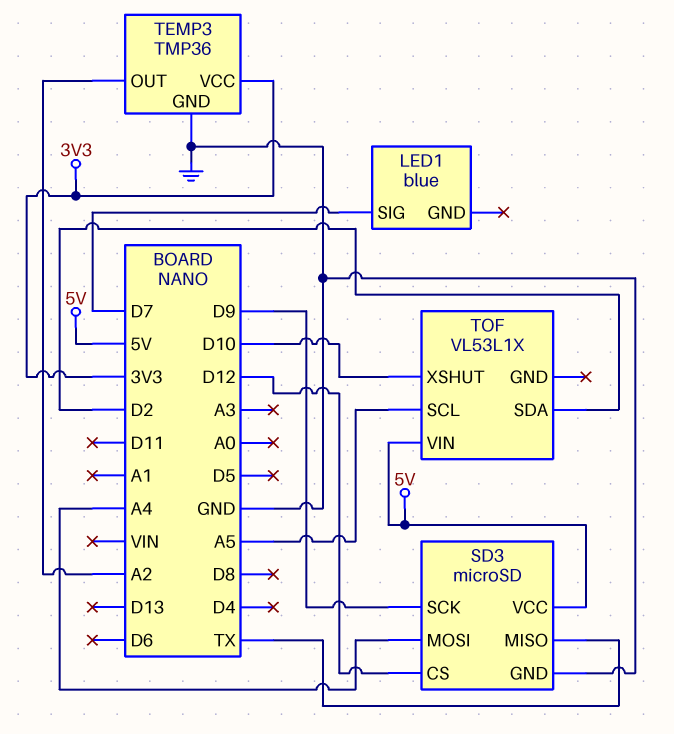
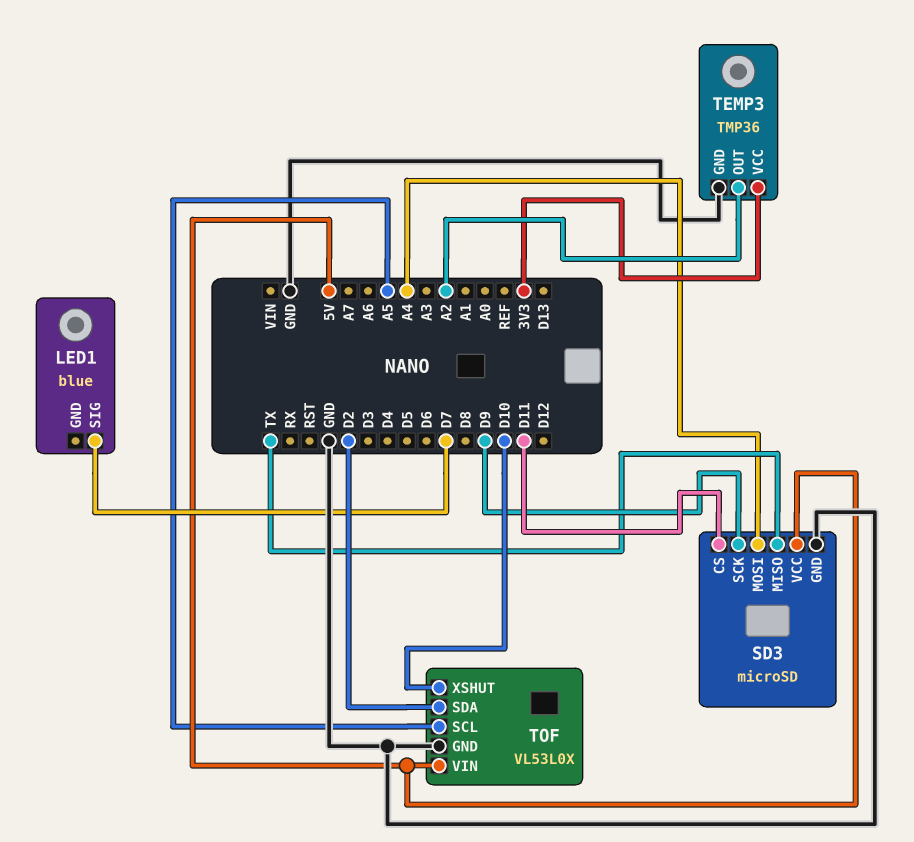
SD3 pin CS: D12 -> D11
TOF: VL53L1X -> VL53L0X
TOF pin GND: none -> GND

